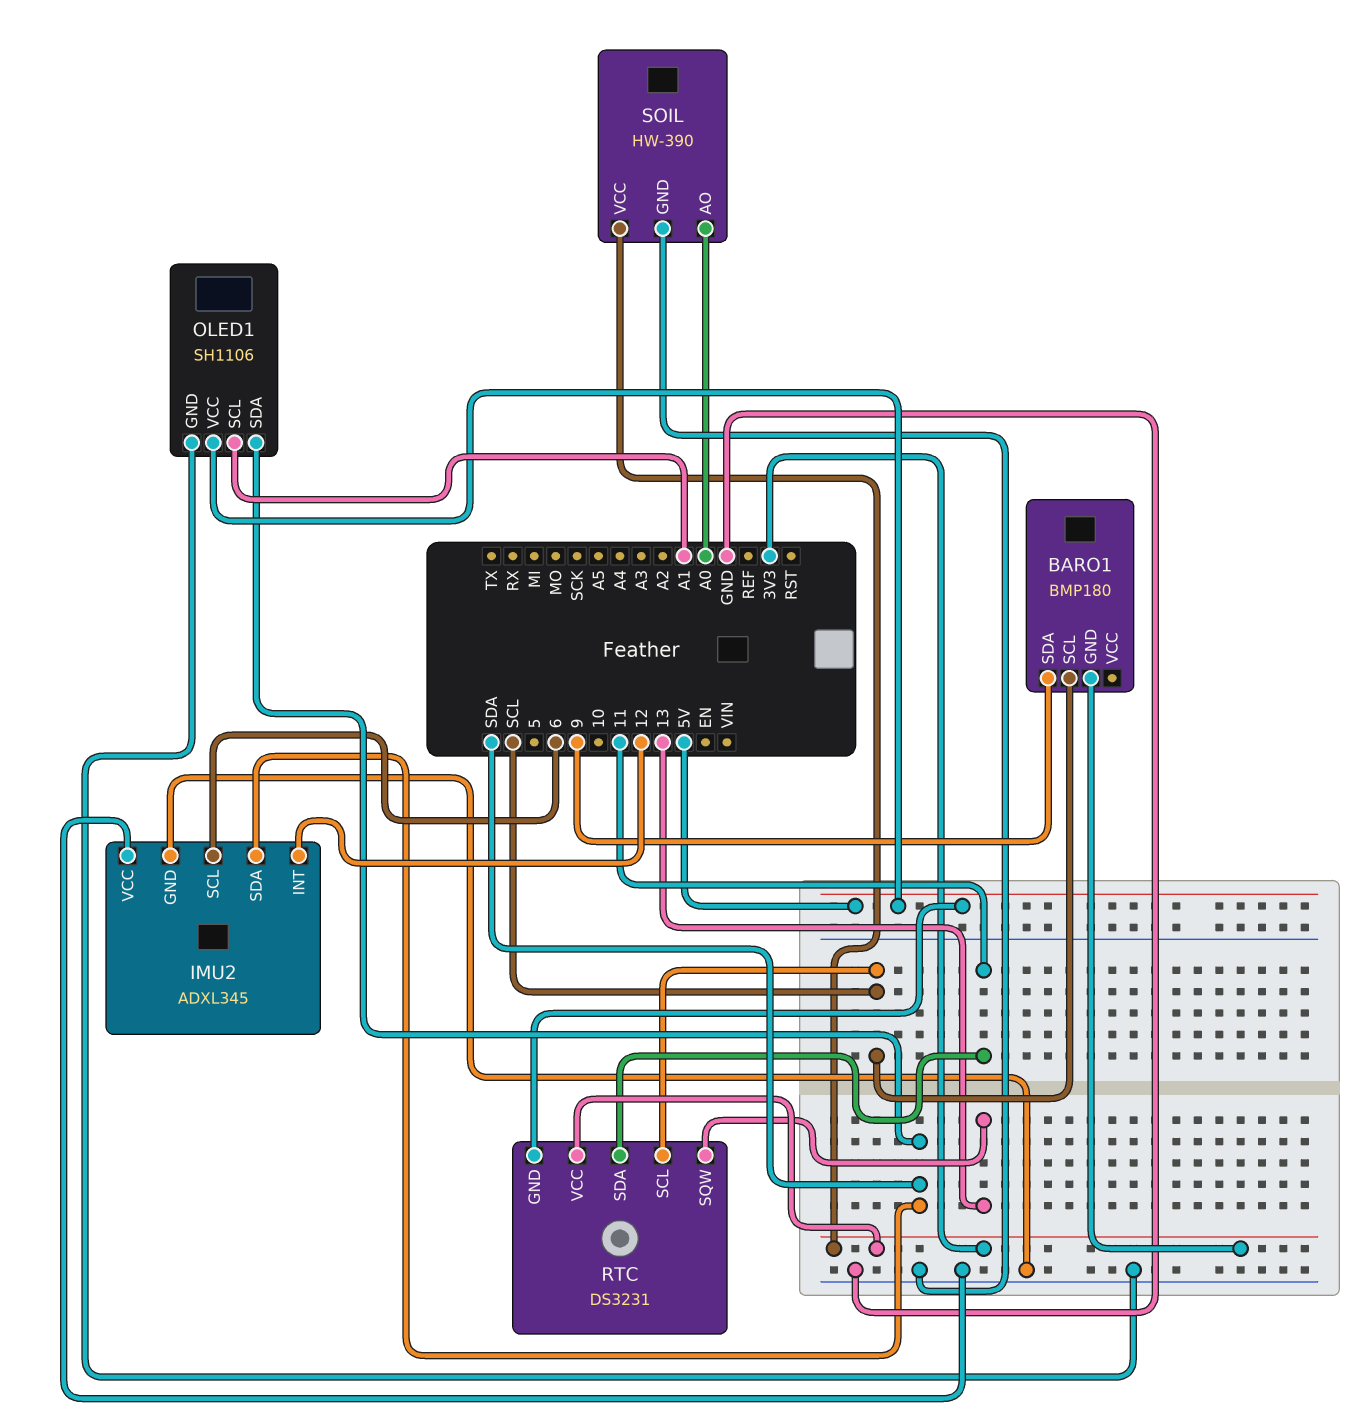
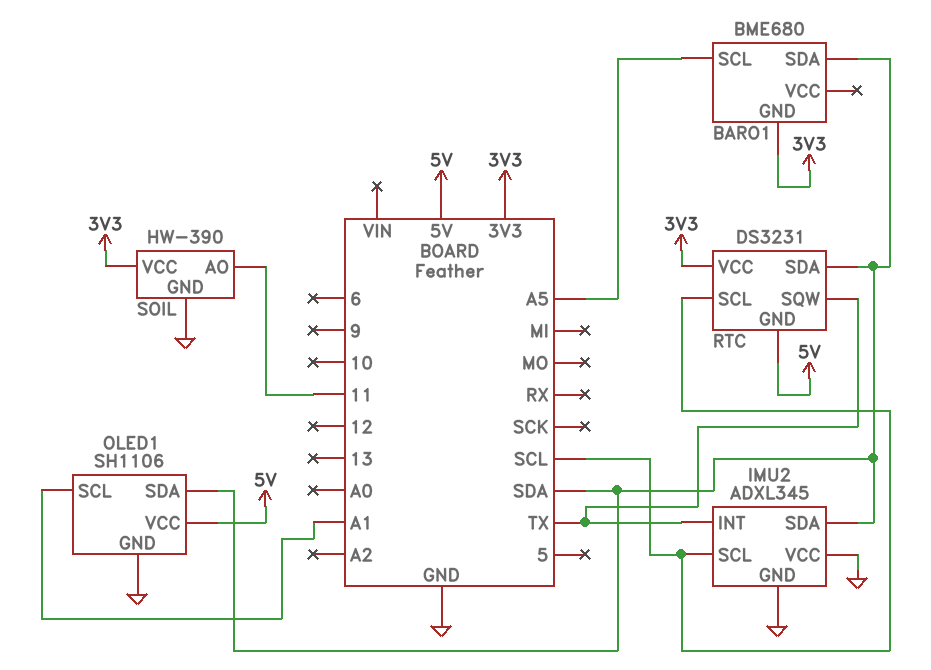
BARO1: BMP180 -> BME680
BARO1 pin SCL: SCL -> A5
BARO1 pin SDA: 9 -> SDA
IMU2 pin INT: 12 -> TX
IMU2 pin SCL: 6 -> SCL
RTC pin SDA: 11 -> SDA
RTC pin SQW: 13 -> TX
SOIL pin AO: A0 -> 11

